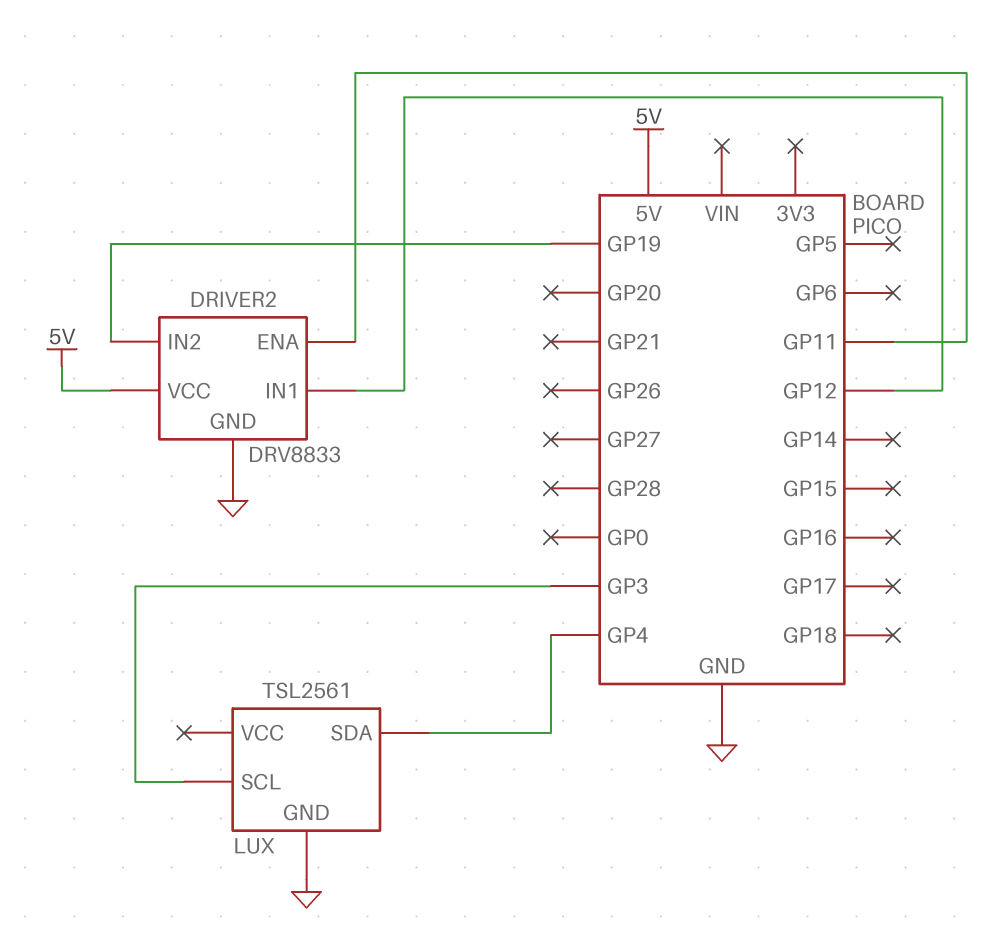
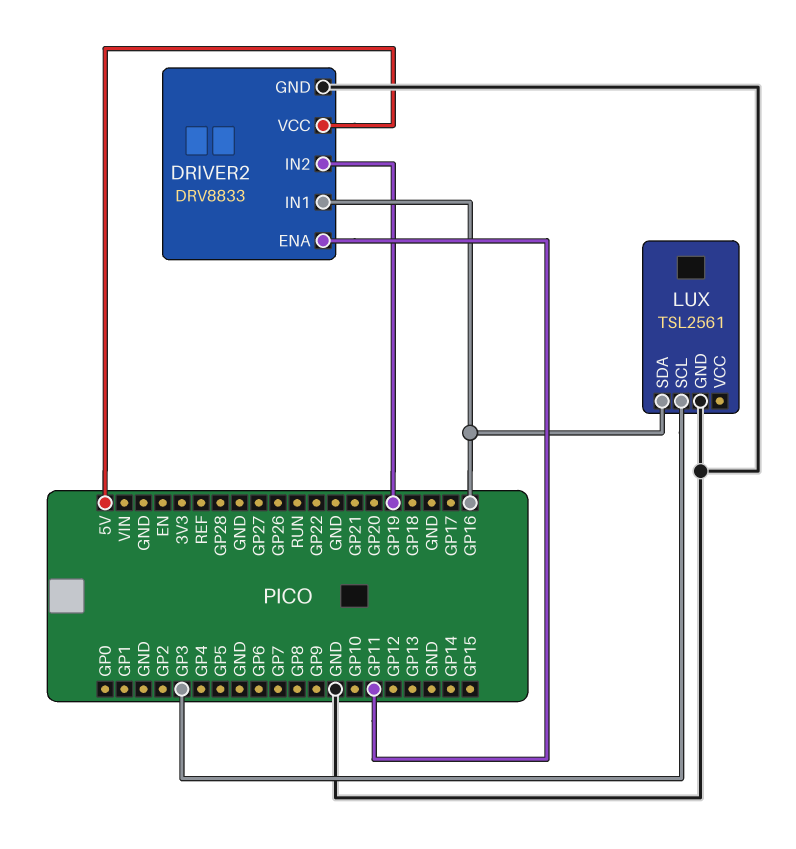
DRIVER2 pin IN1: GP12 -> GP16
LUX pin SDA: GP4 -> GP16

